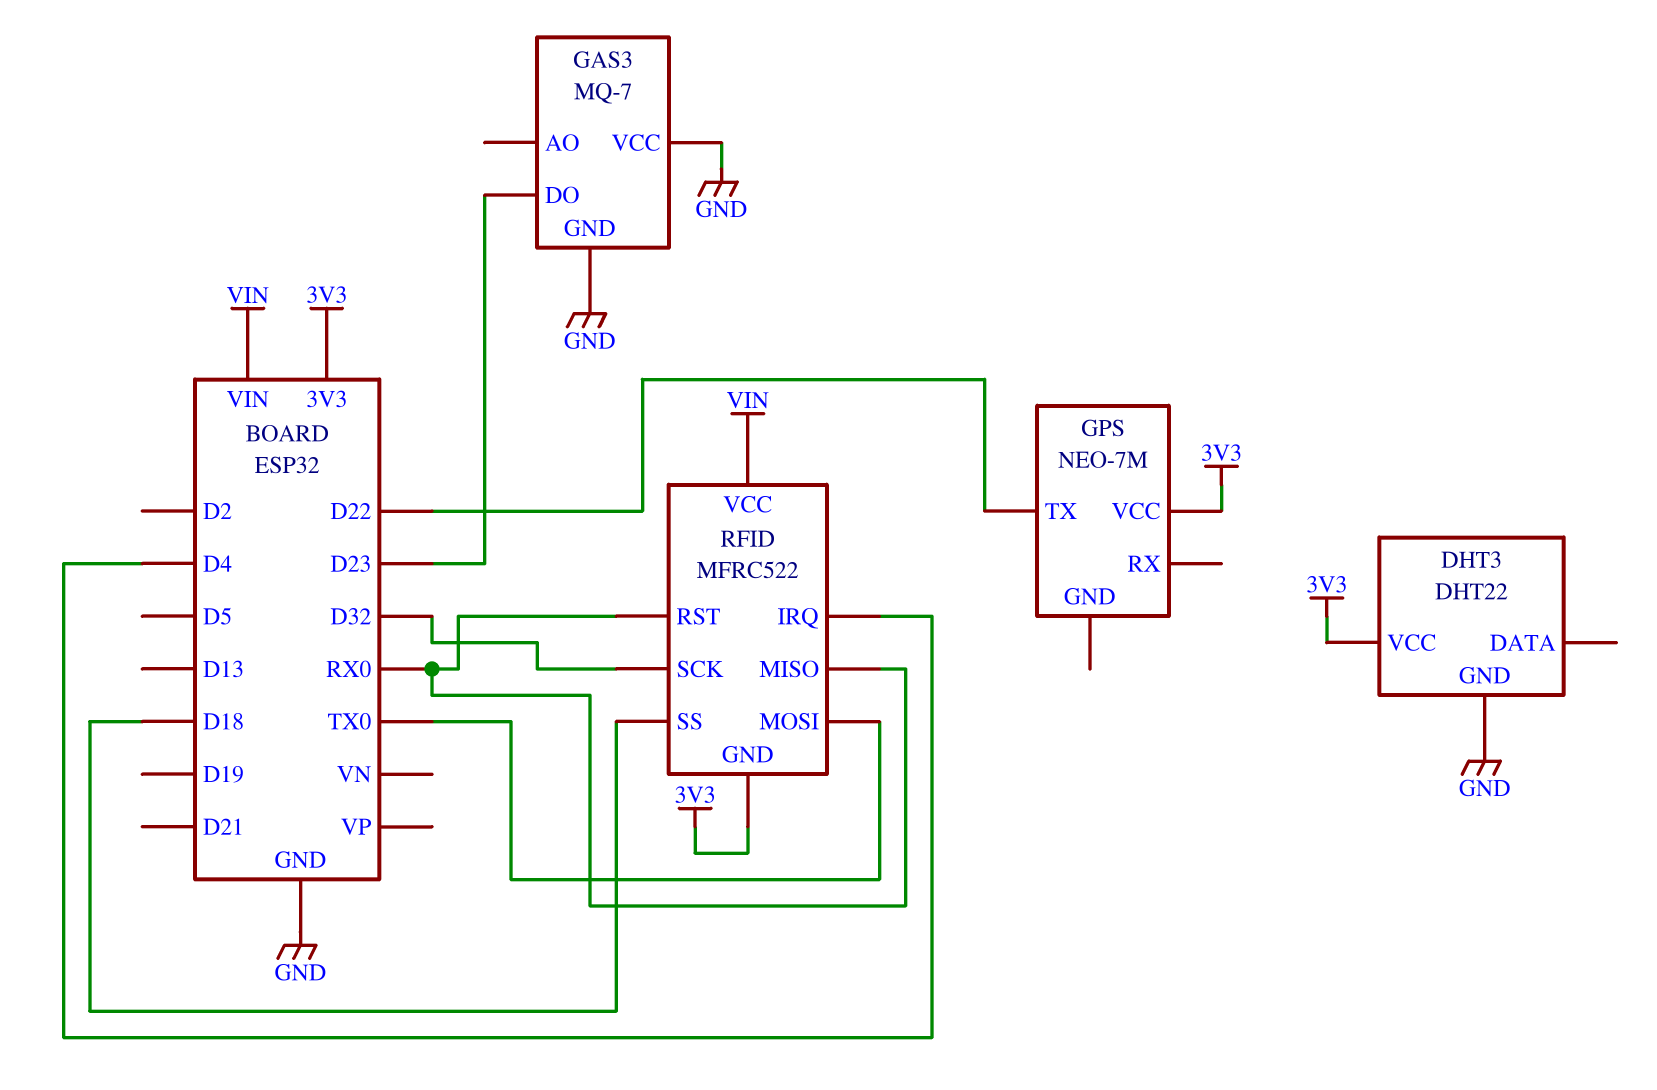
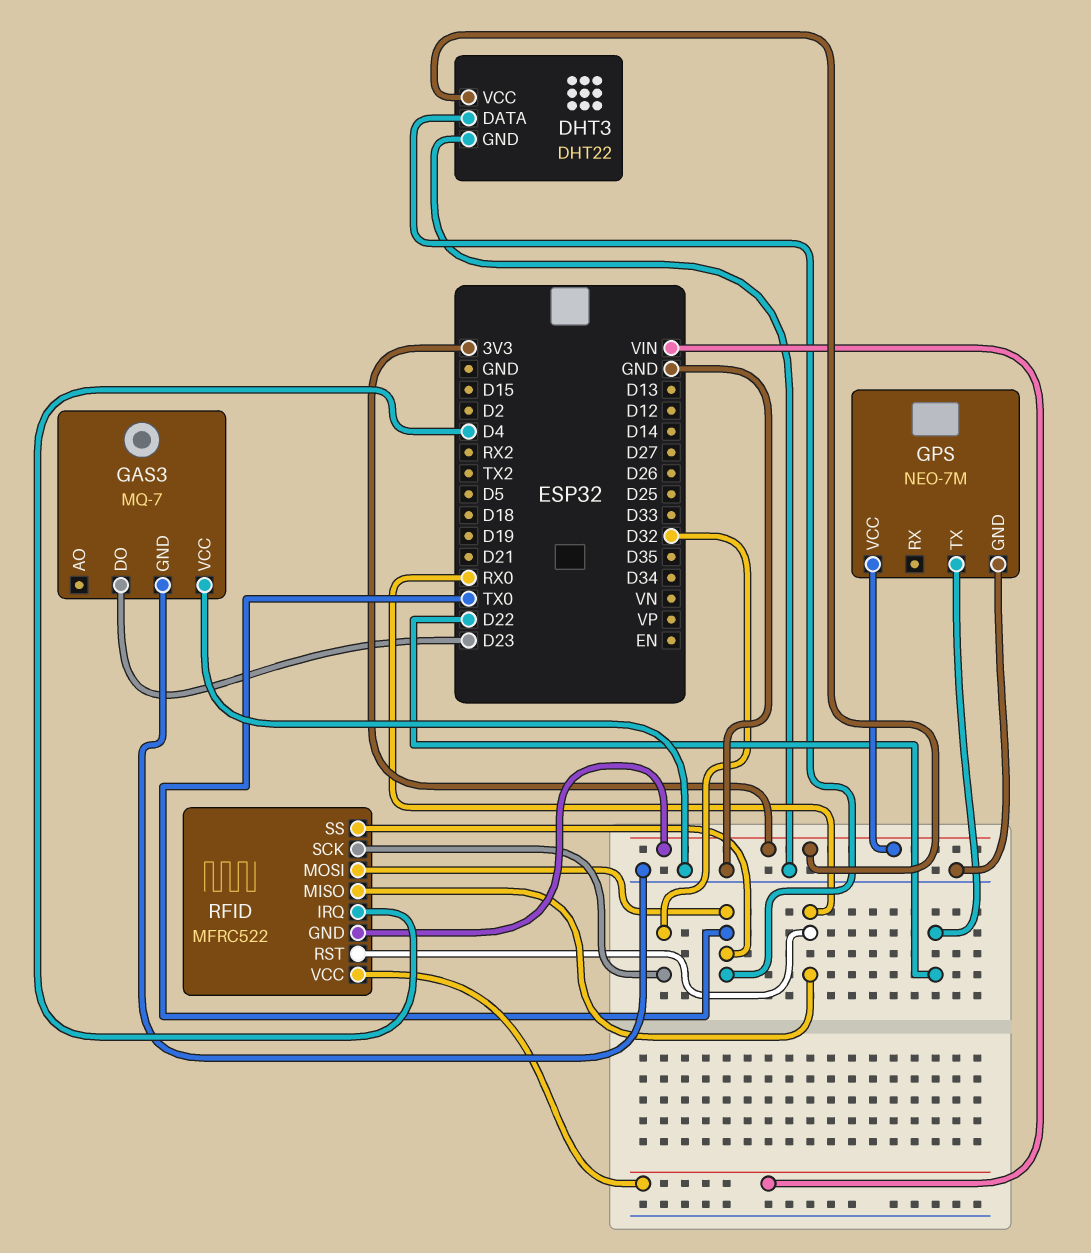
DHT3 pin DATA: none -> TX0
GPS pin GND: none -> GND
RFID pin SS: D18 -> TX0

